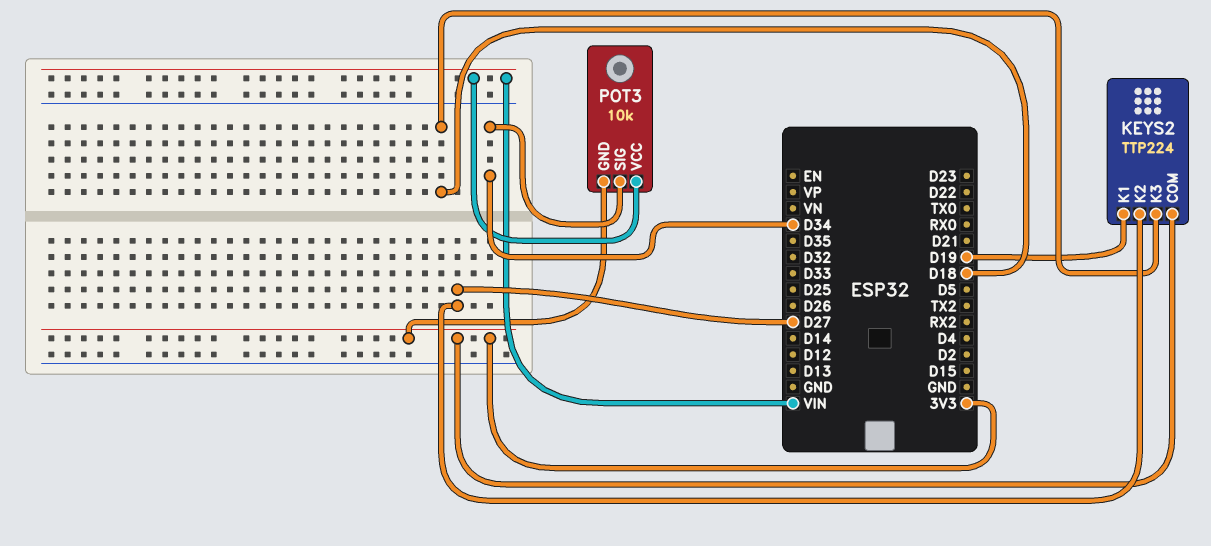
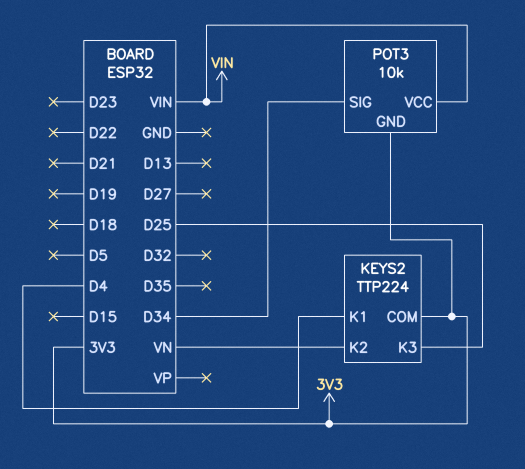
KEYS2 pin K1: D19 -> D4
KEYS2 pin K2: D27 -> VN
KEYS2 pin K3: D18 -> D25

